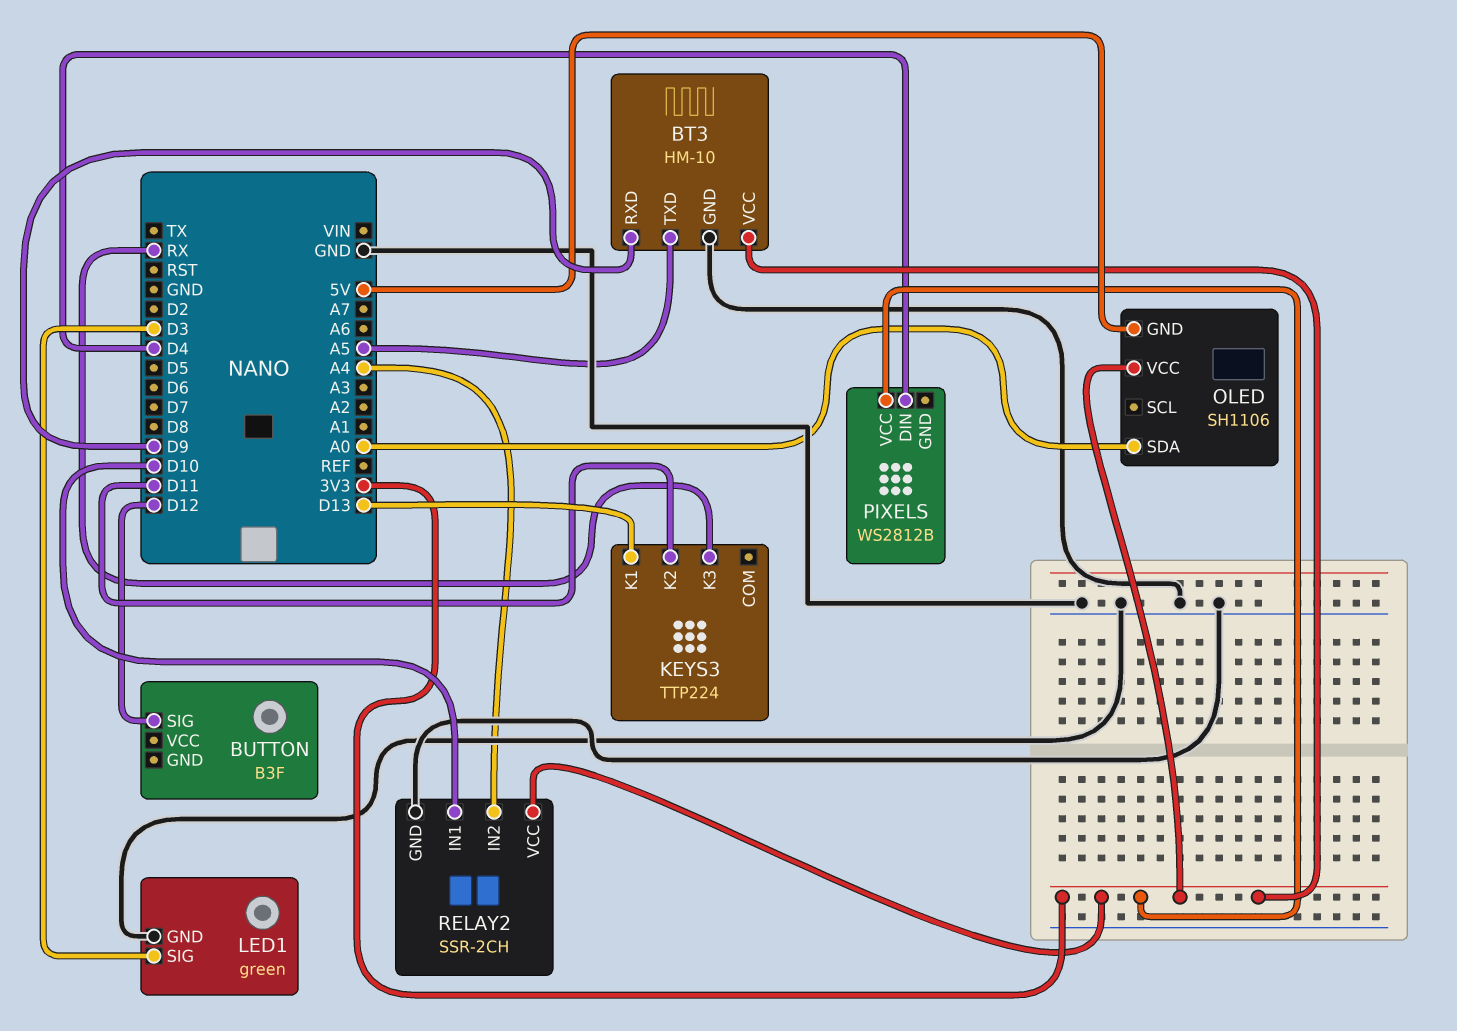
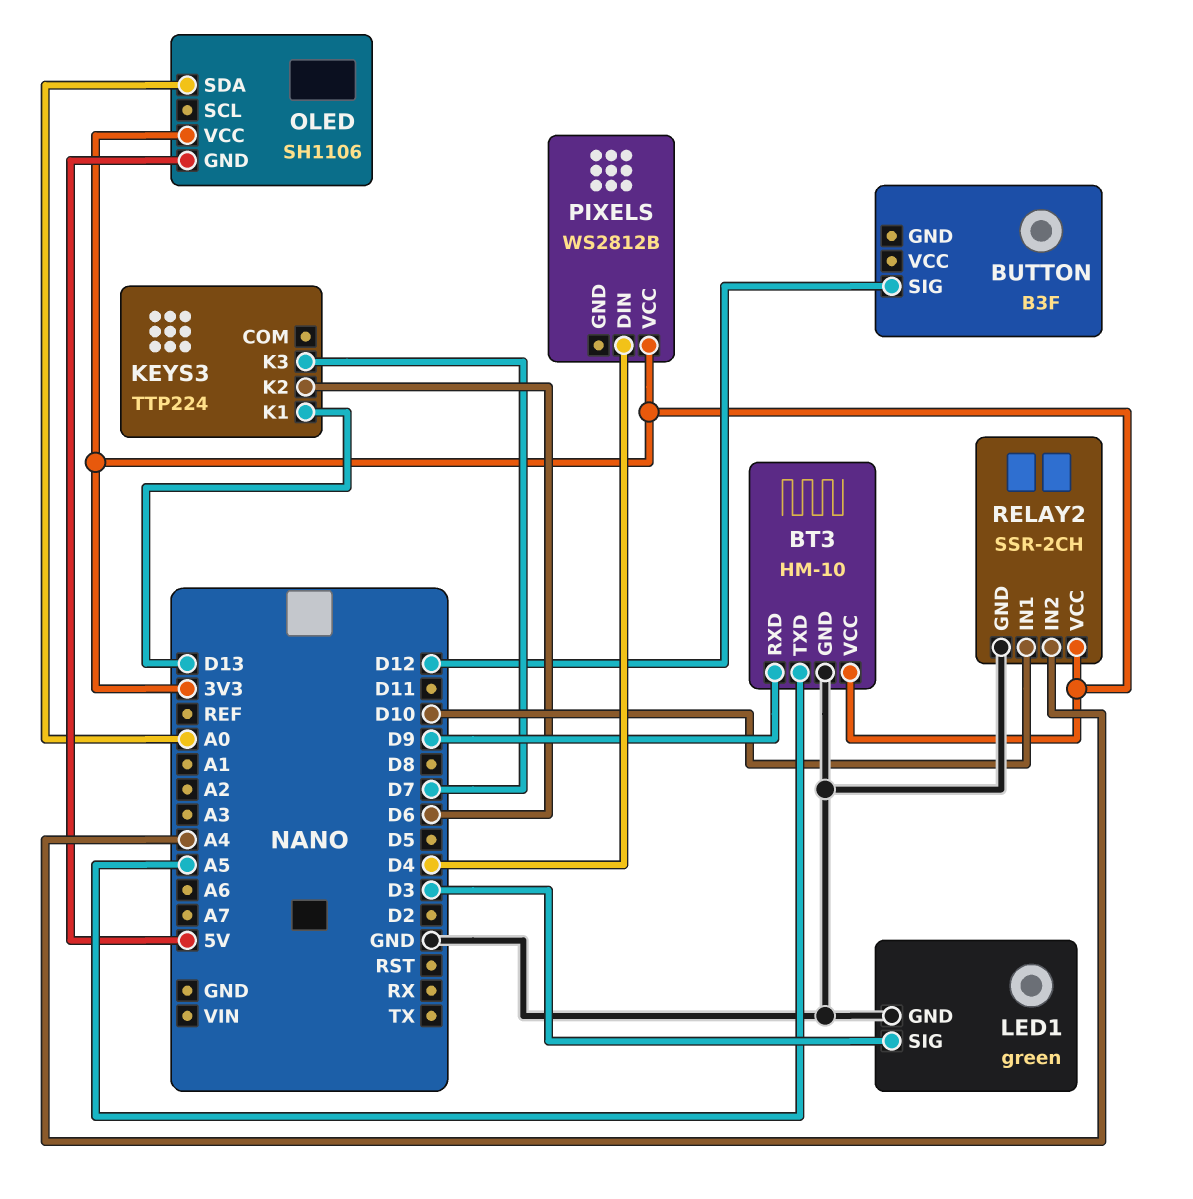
KEYS3 pin K2: D11 -> D6
KEYS3 pin K3: RX -> D7

